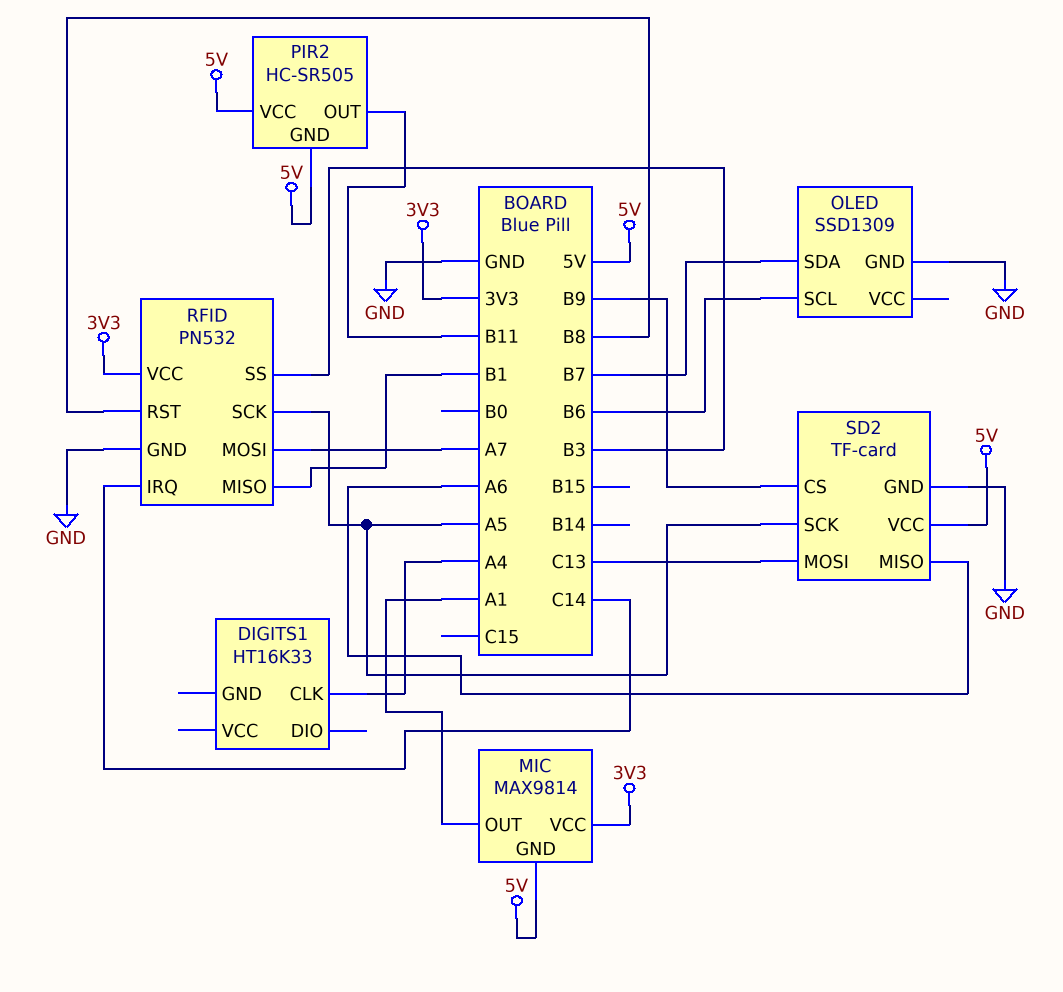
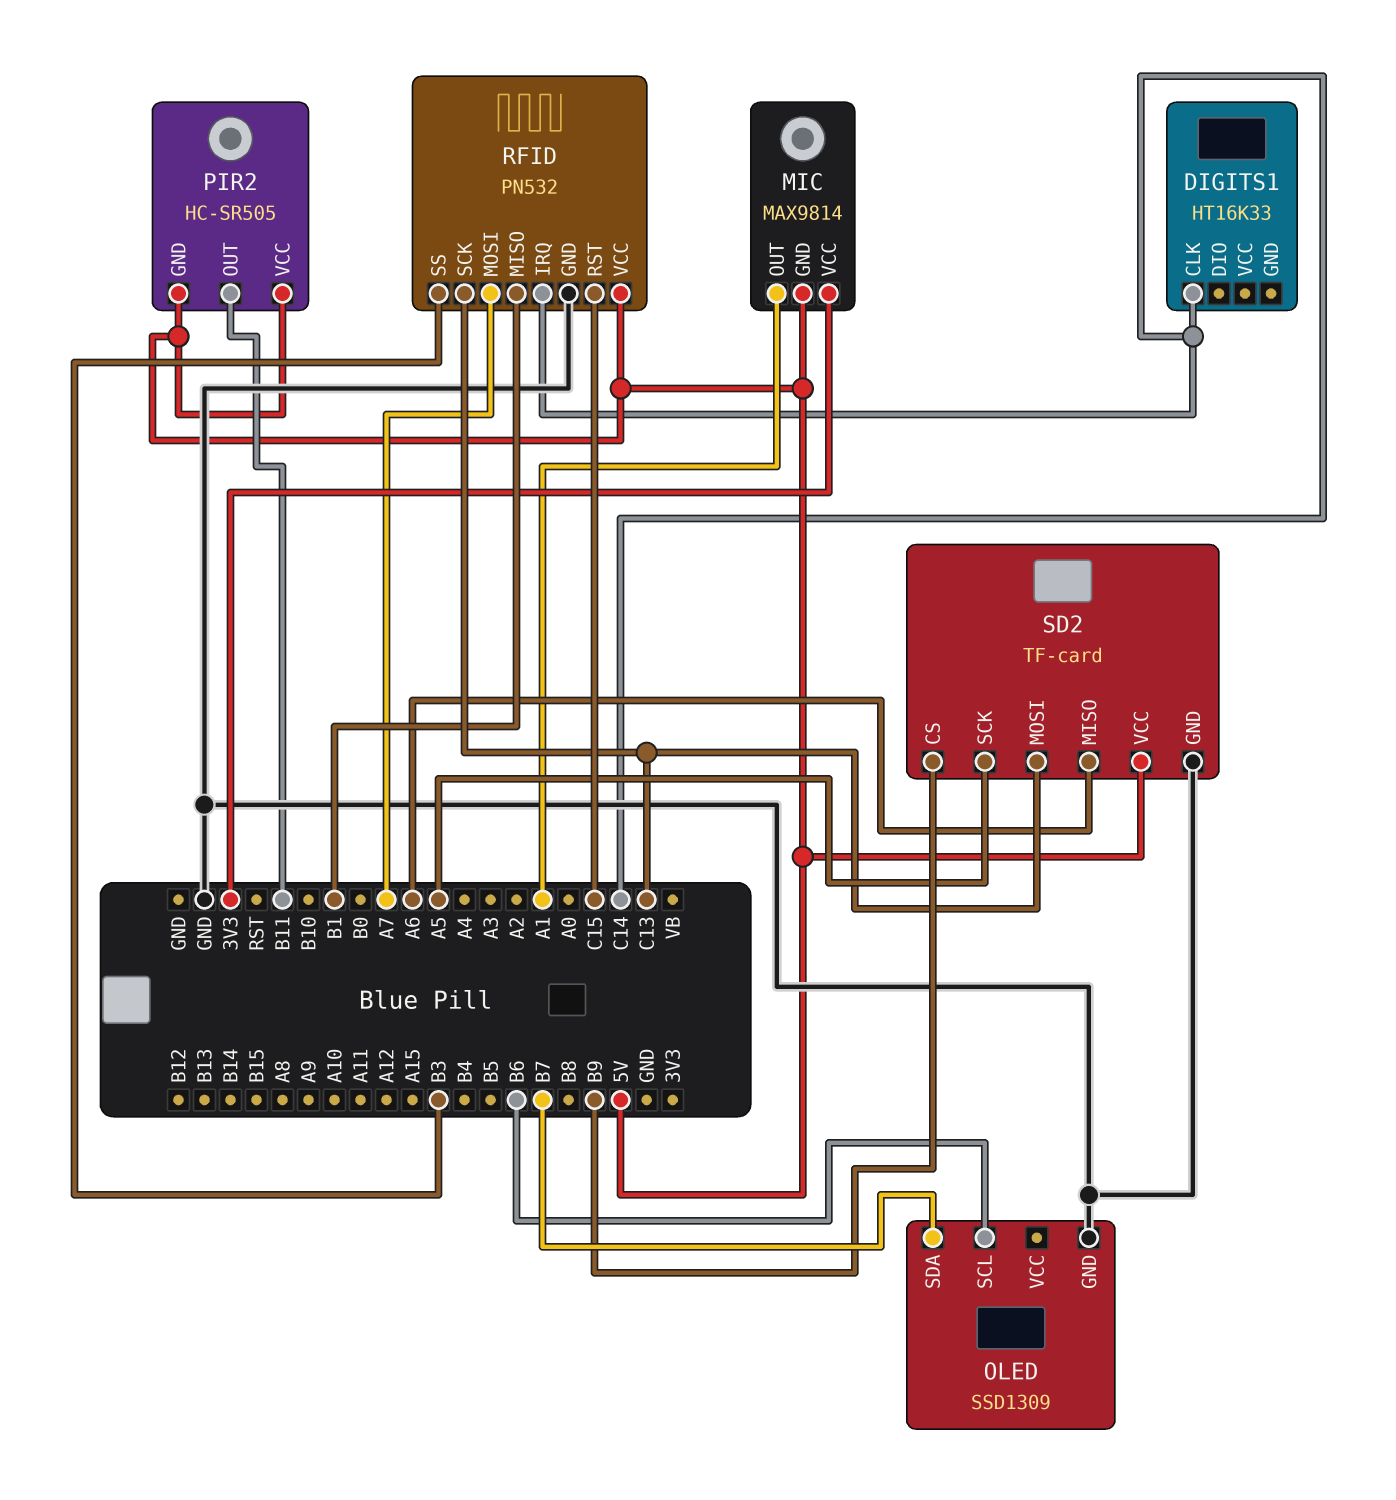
DIGITS1 pin CLK: A4 -> C14
RFID pin RST: B8 -> C15
RFID pin SCK: A5 -> C13
RFID pin VCC: 3V3 -> 5V

